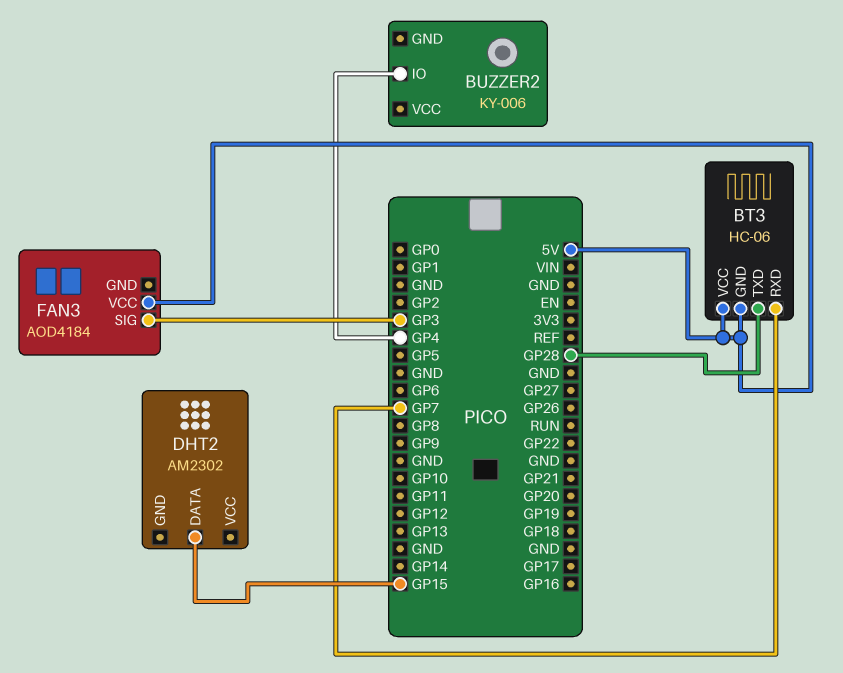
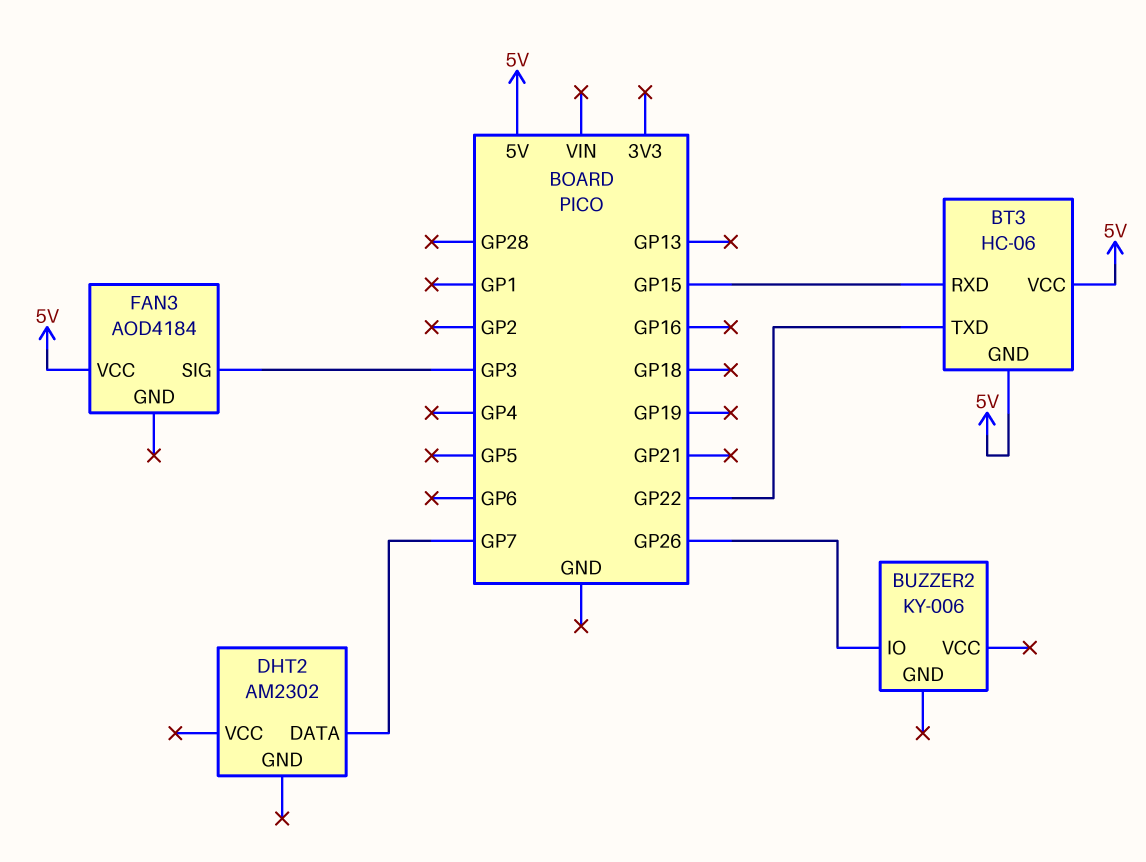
BT3 pin RXD: GP7 -> GP15
BT3 pin TXD: GP28 -> GP22
BUZZER2 pin IO: GP4 -> GP26
DHT2 pin DATA: GP15 -> GP7

